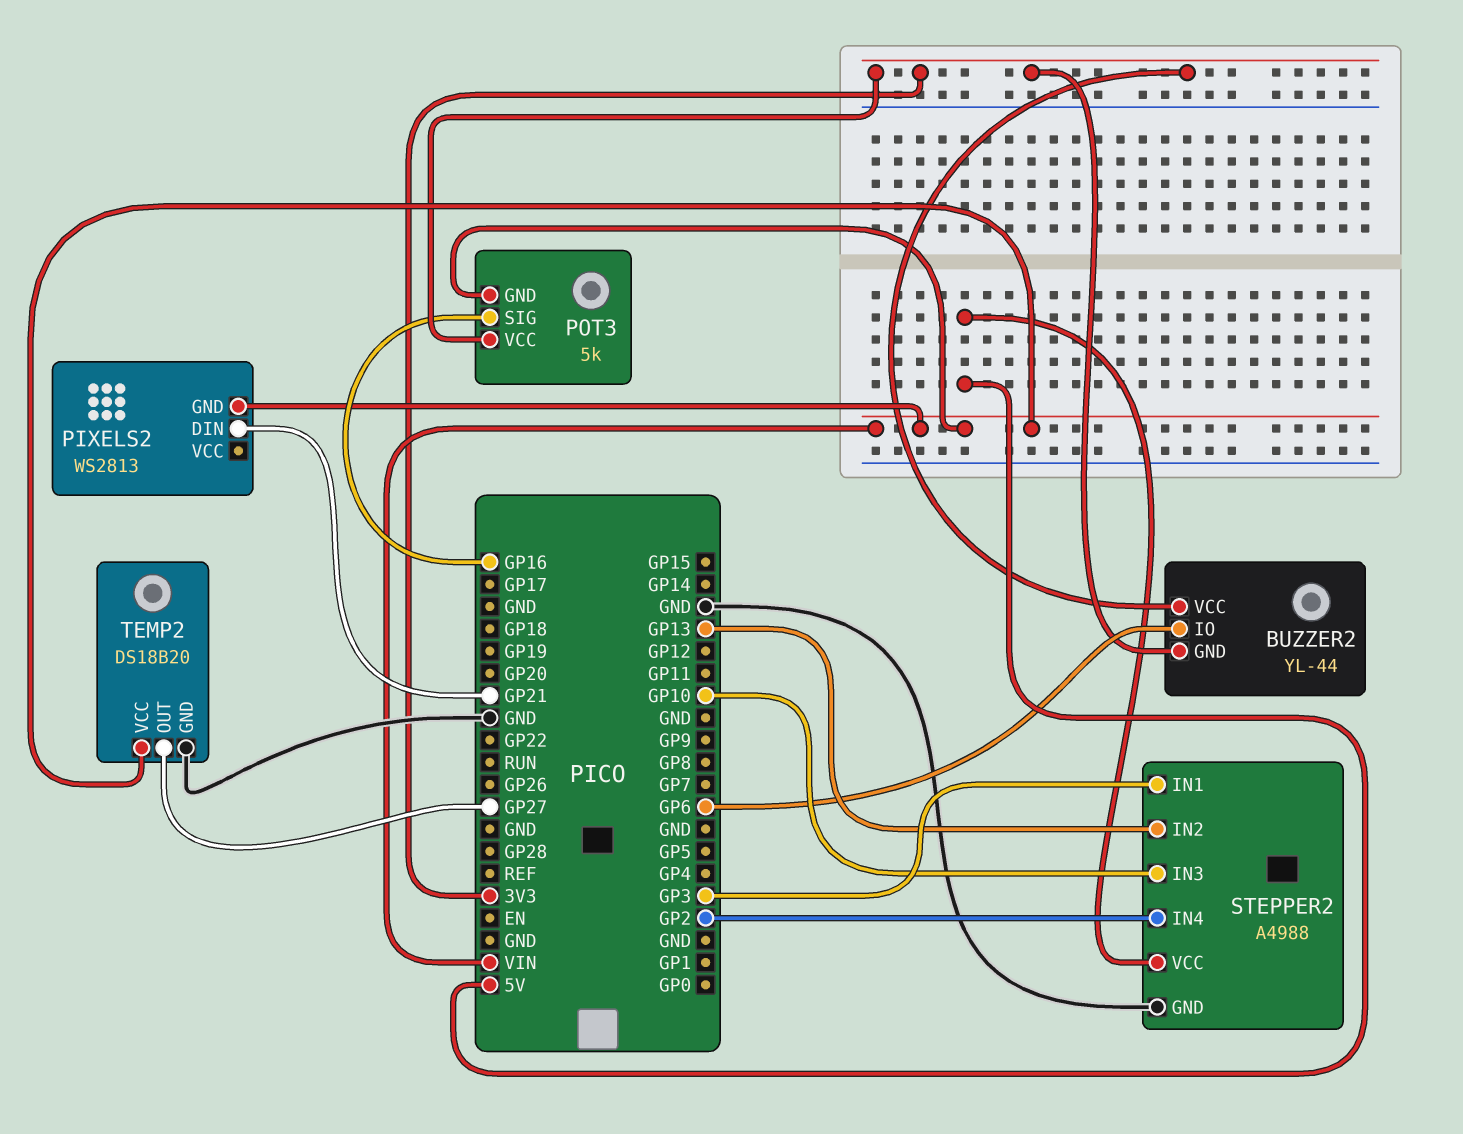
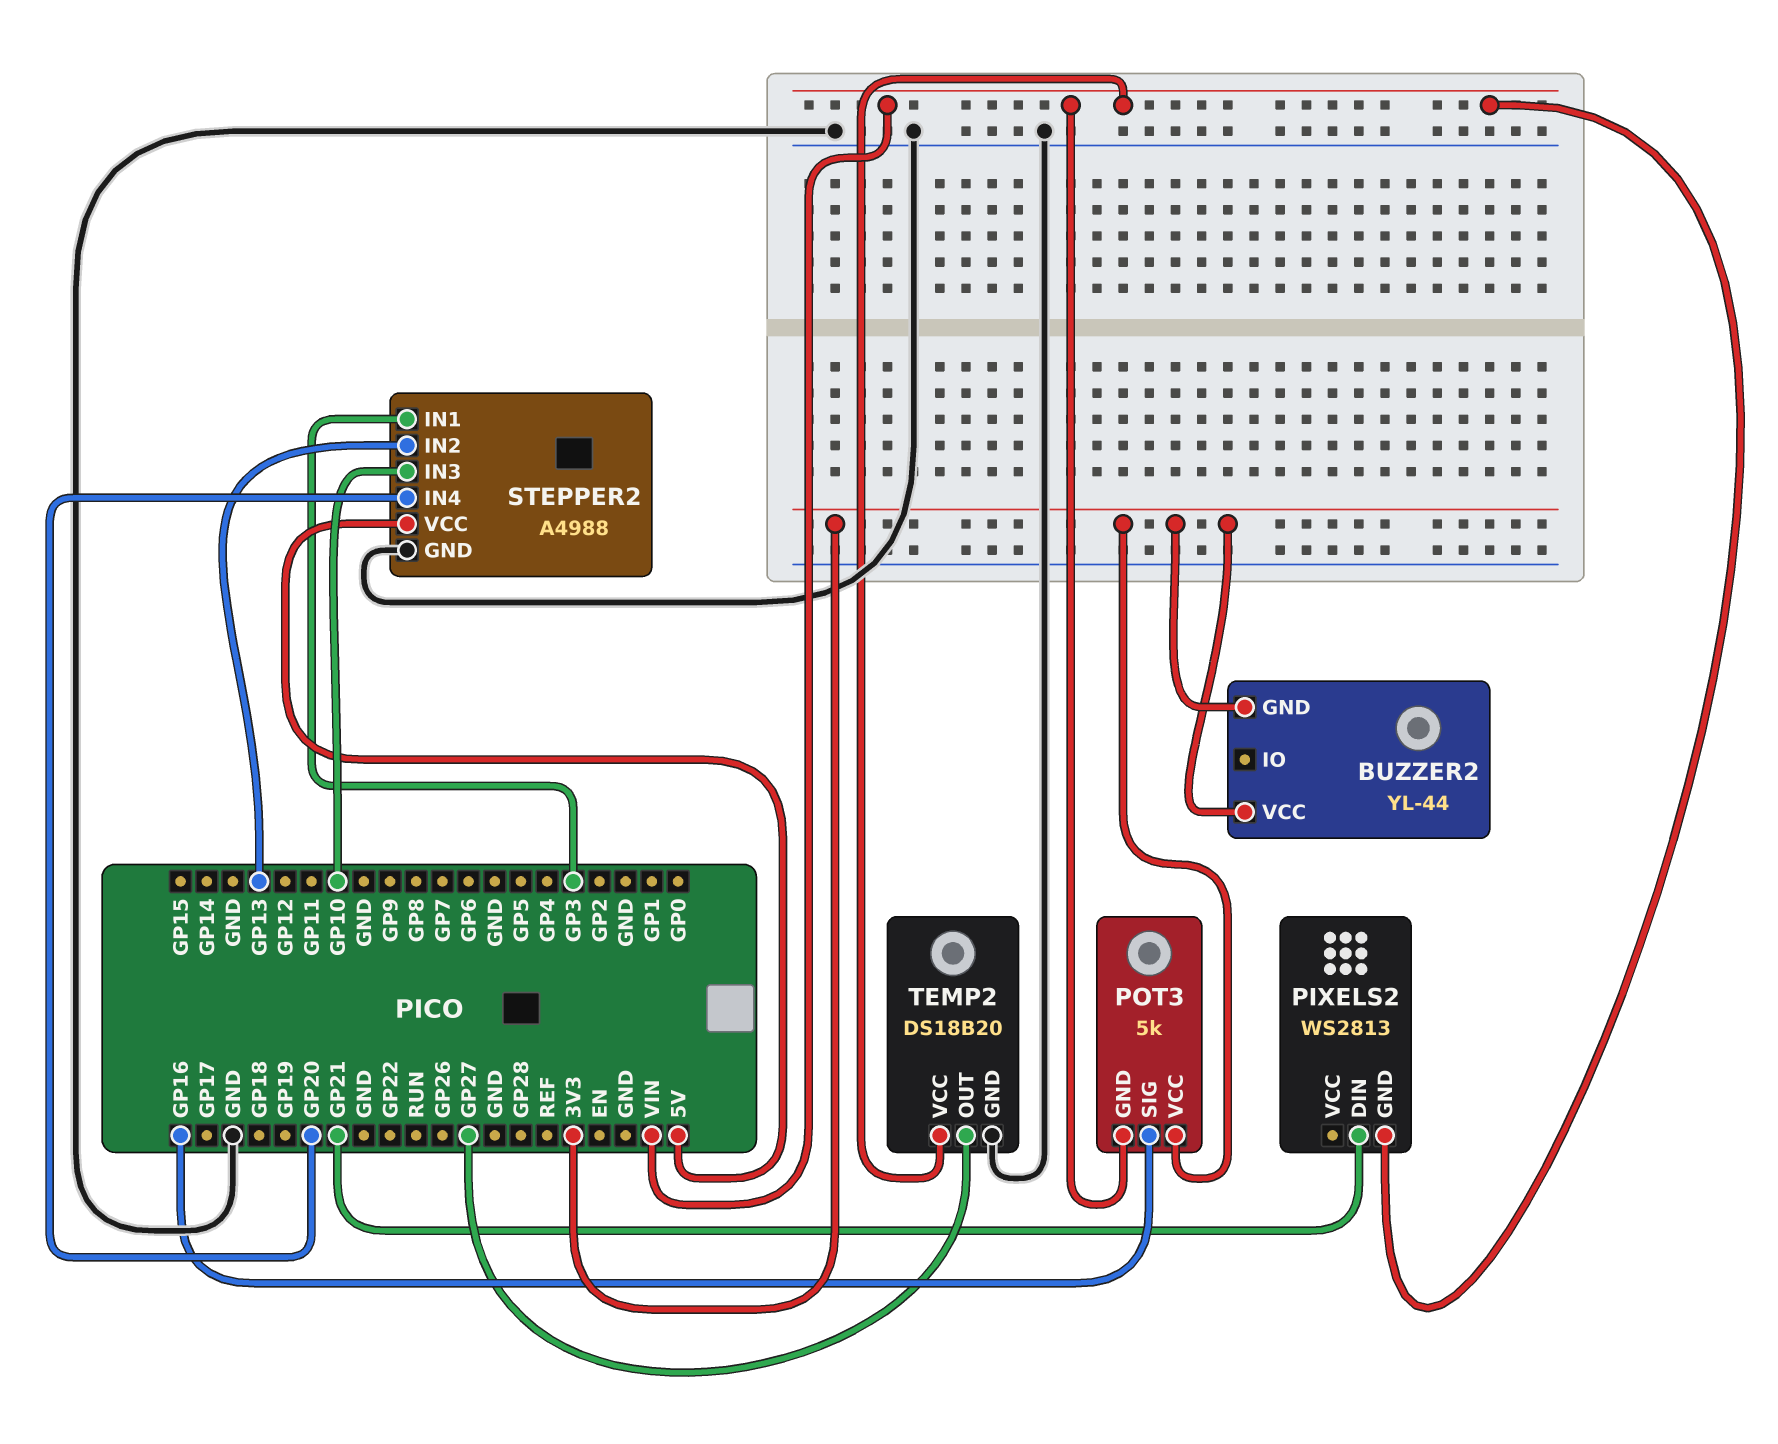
BUZZER2 pin IO: GP6 -> none
STEPPER2 pin IN4: GP2 -> GP20

